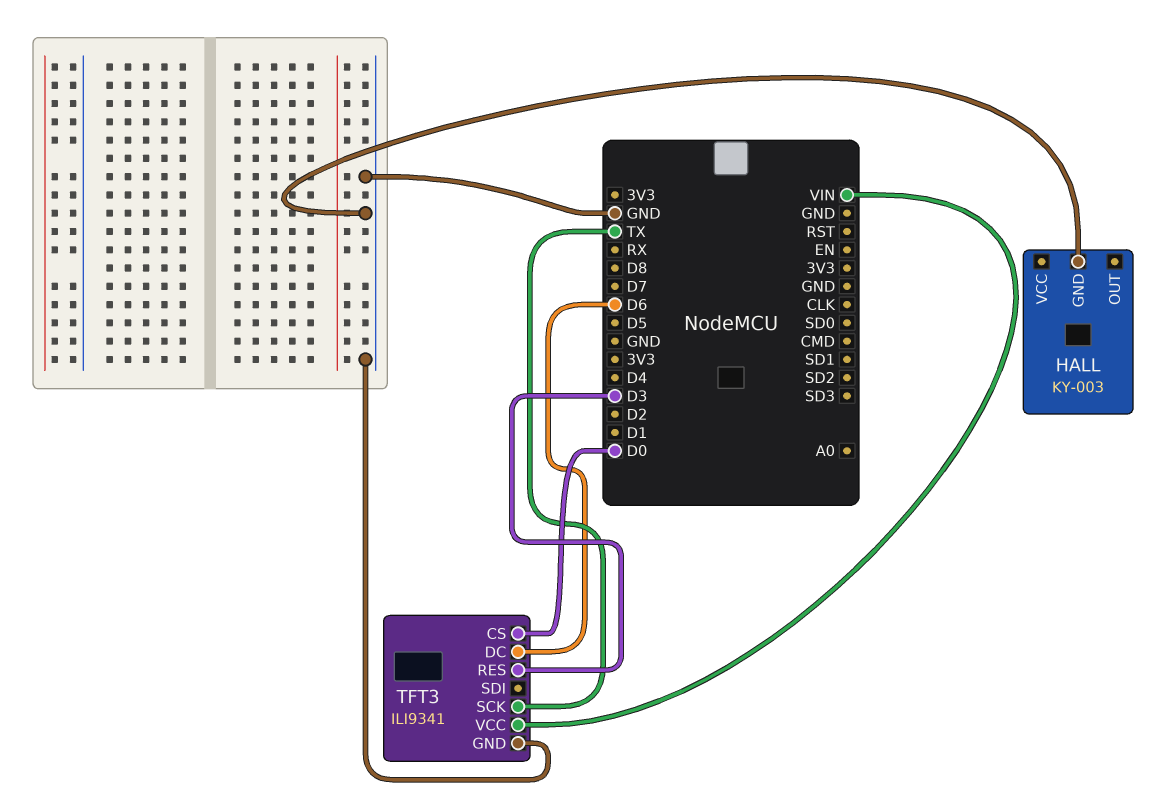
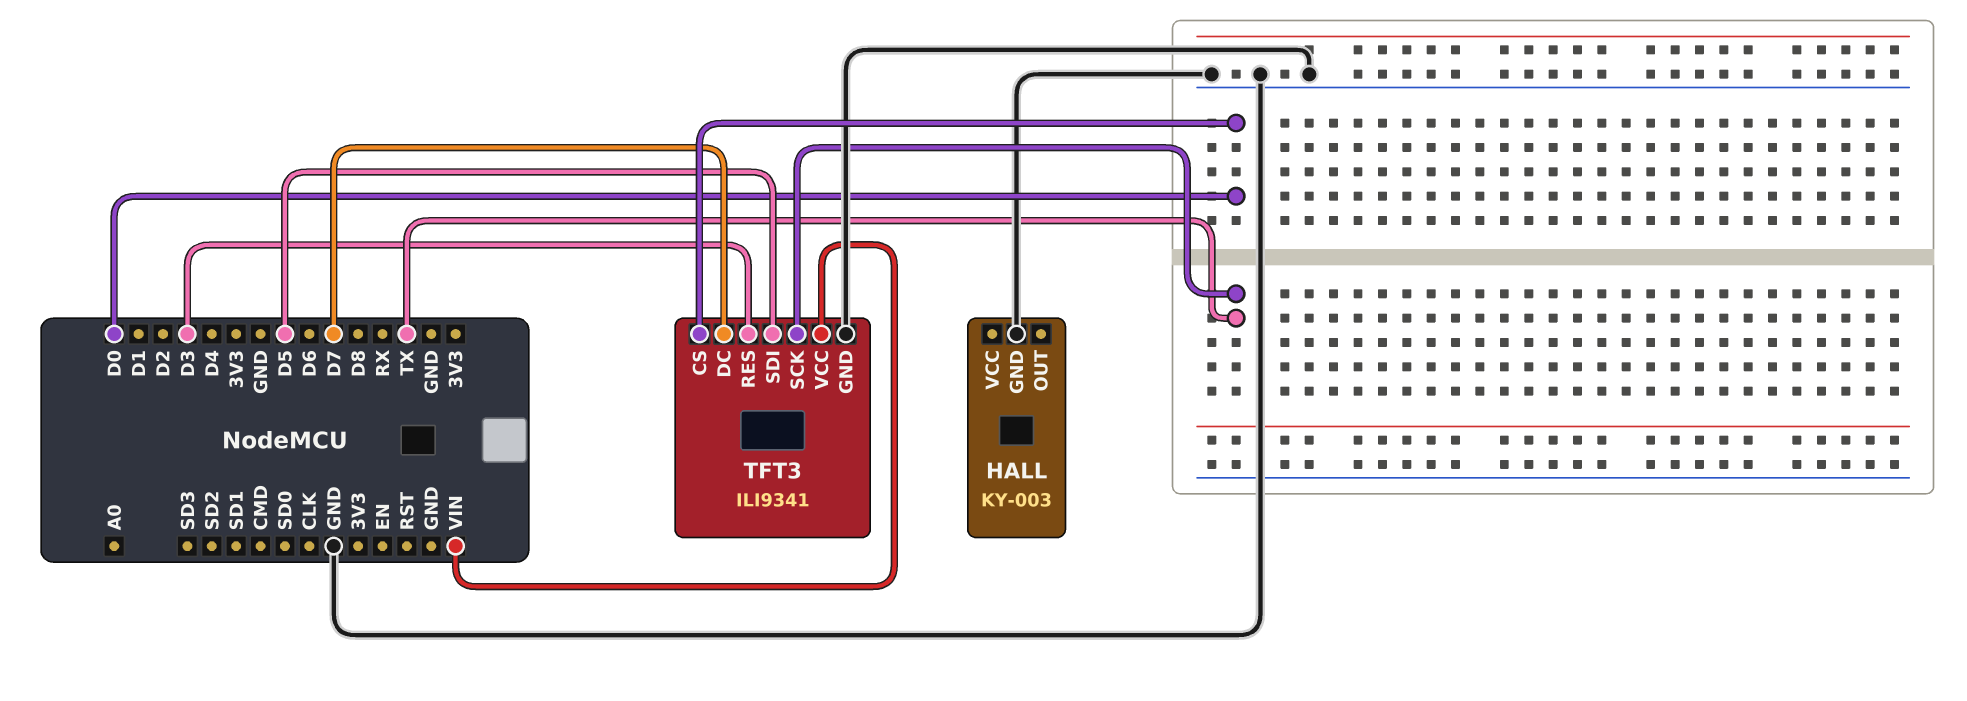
TFT3 pin DC: D6 -> D7
TFT3 pin SDI: none -> D5

